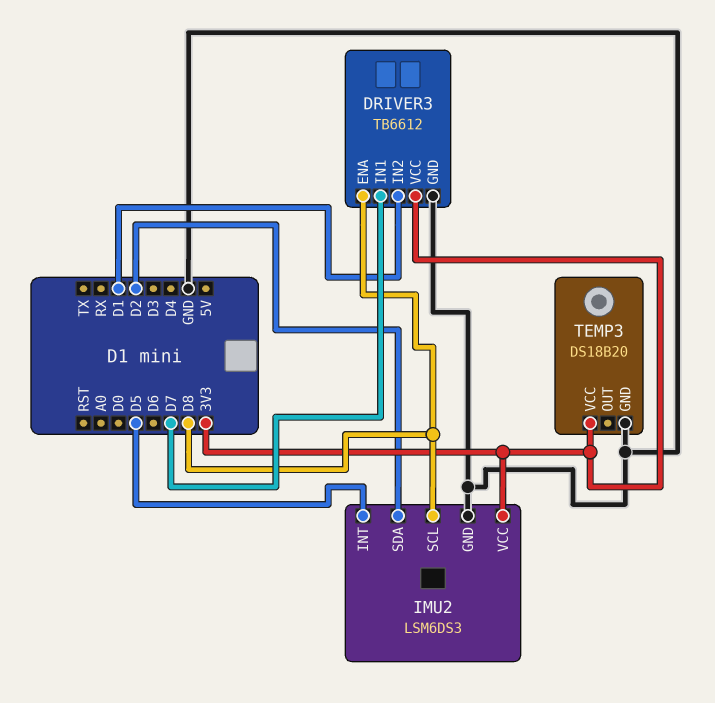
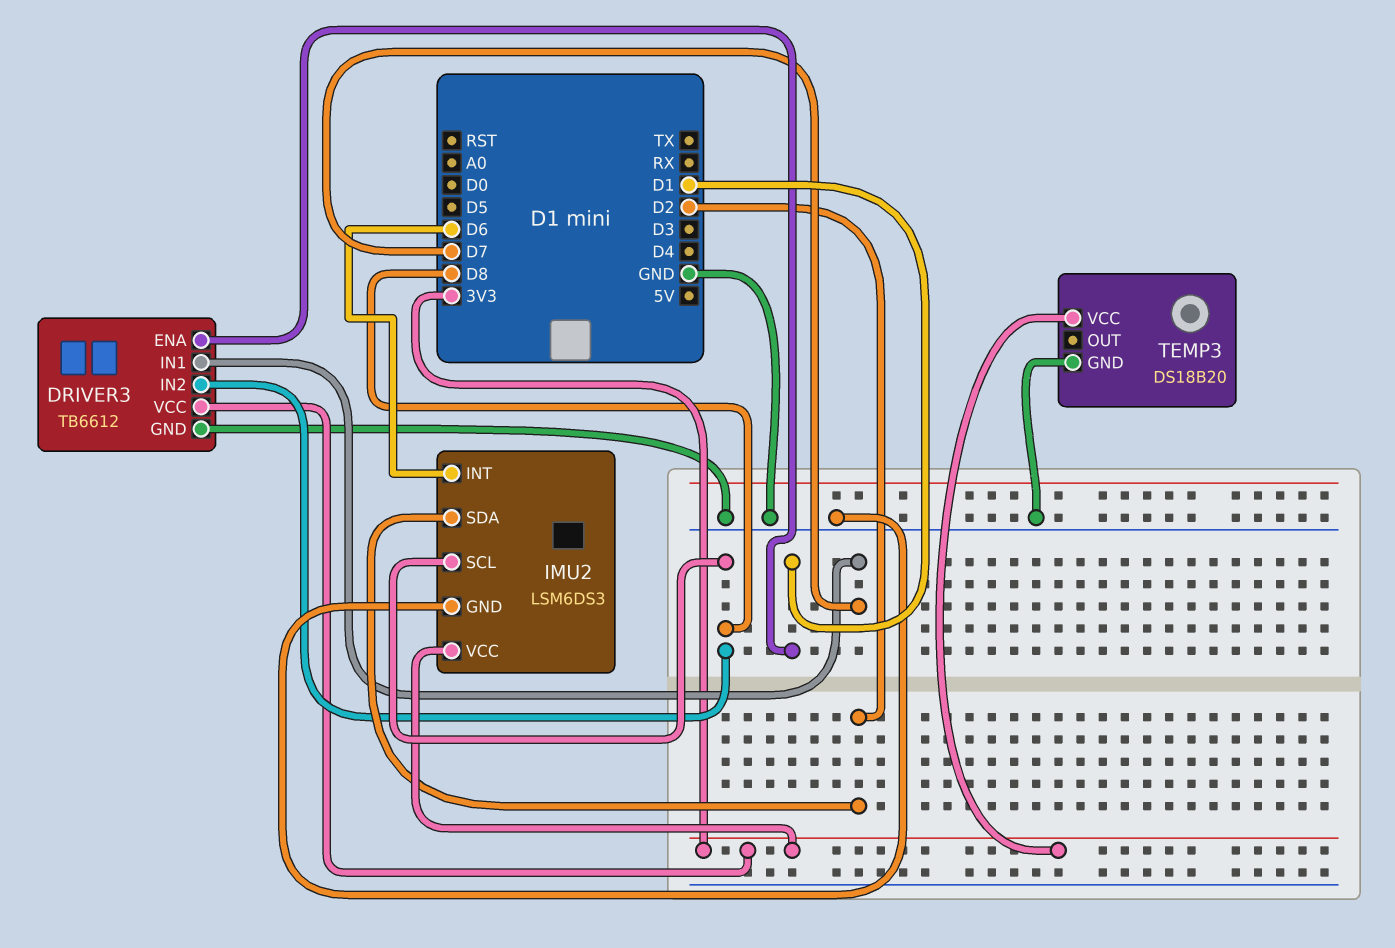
DRIVER3 pin ENA: D8 -> D1
DRIVER3 pin IN2: D1 -> D8
IMU2 pin INT: D5 -> D6

